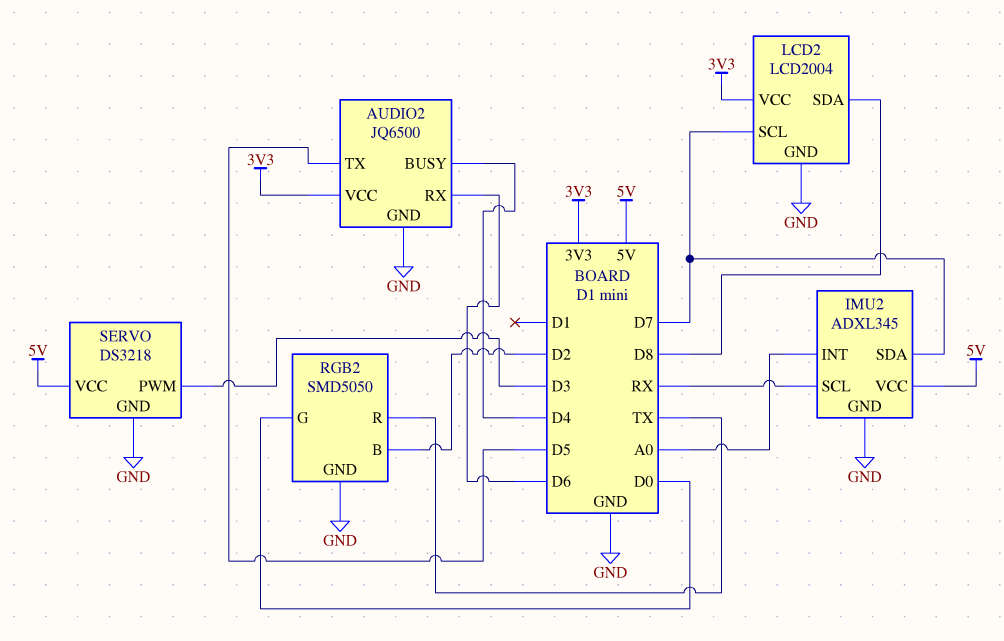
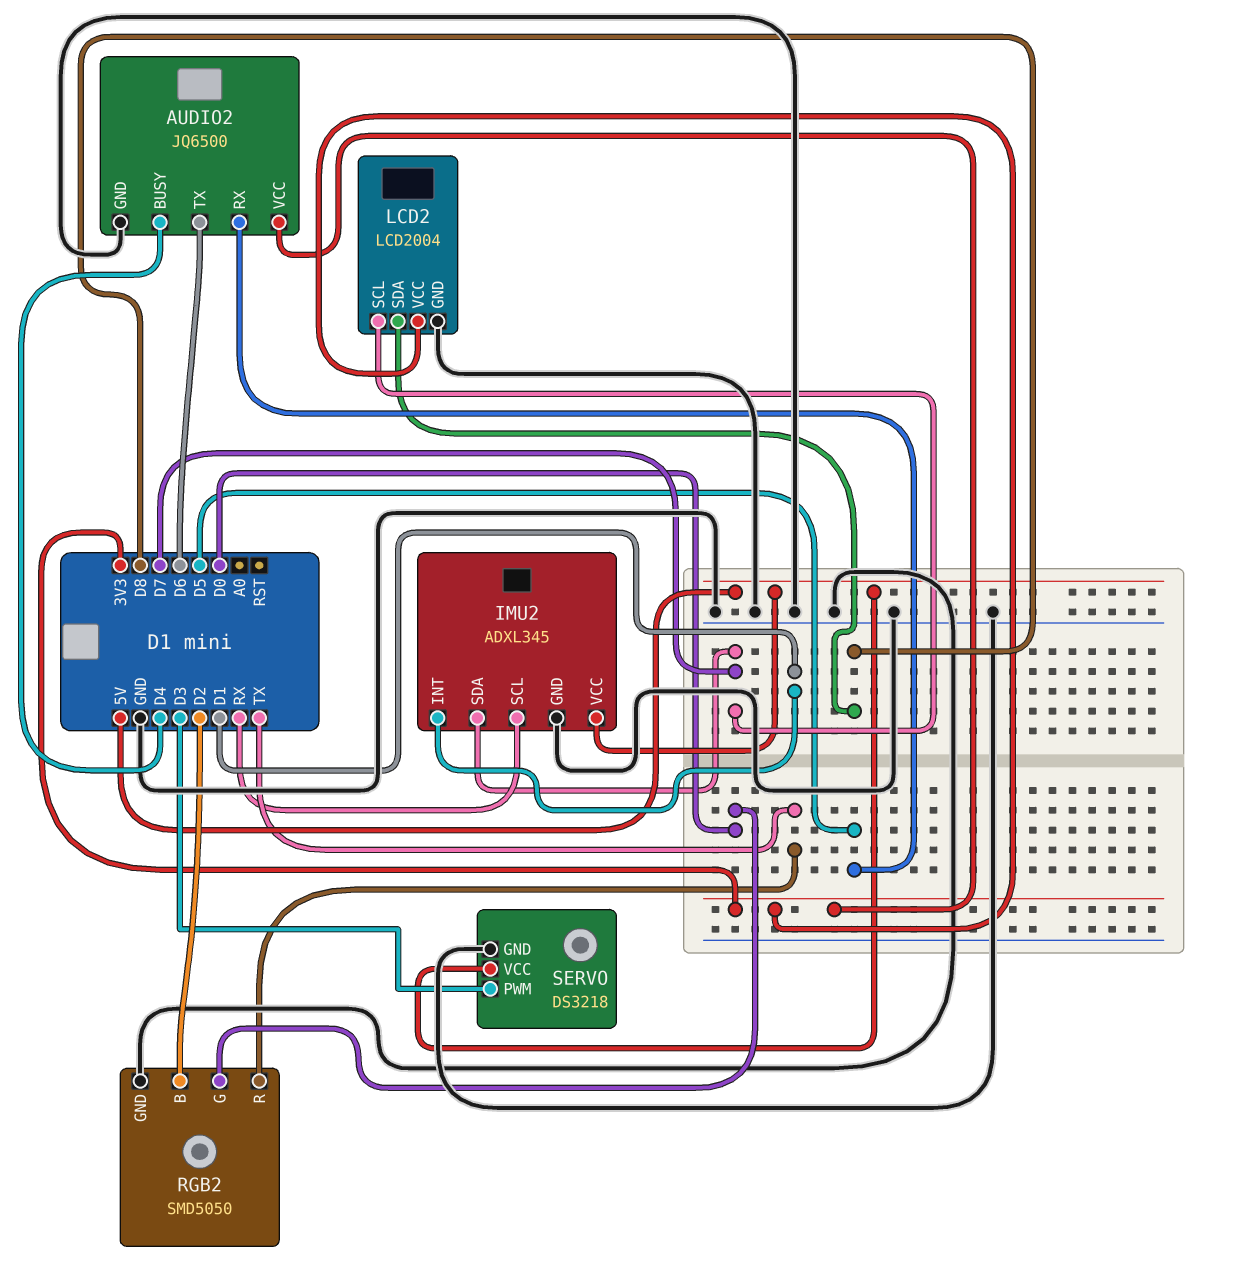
AUDIO2 pin RX: D6 -> D5
AUDIO2 pin TX: D5 -> D6
IMU2 pin INT: A0 -> D1

